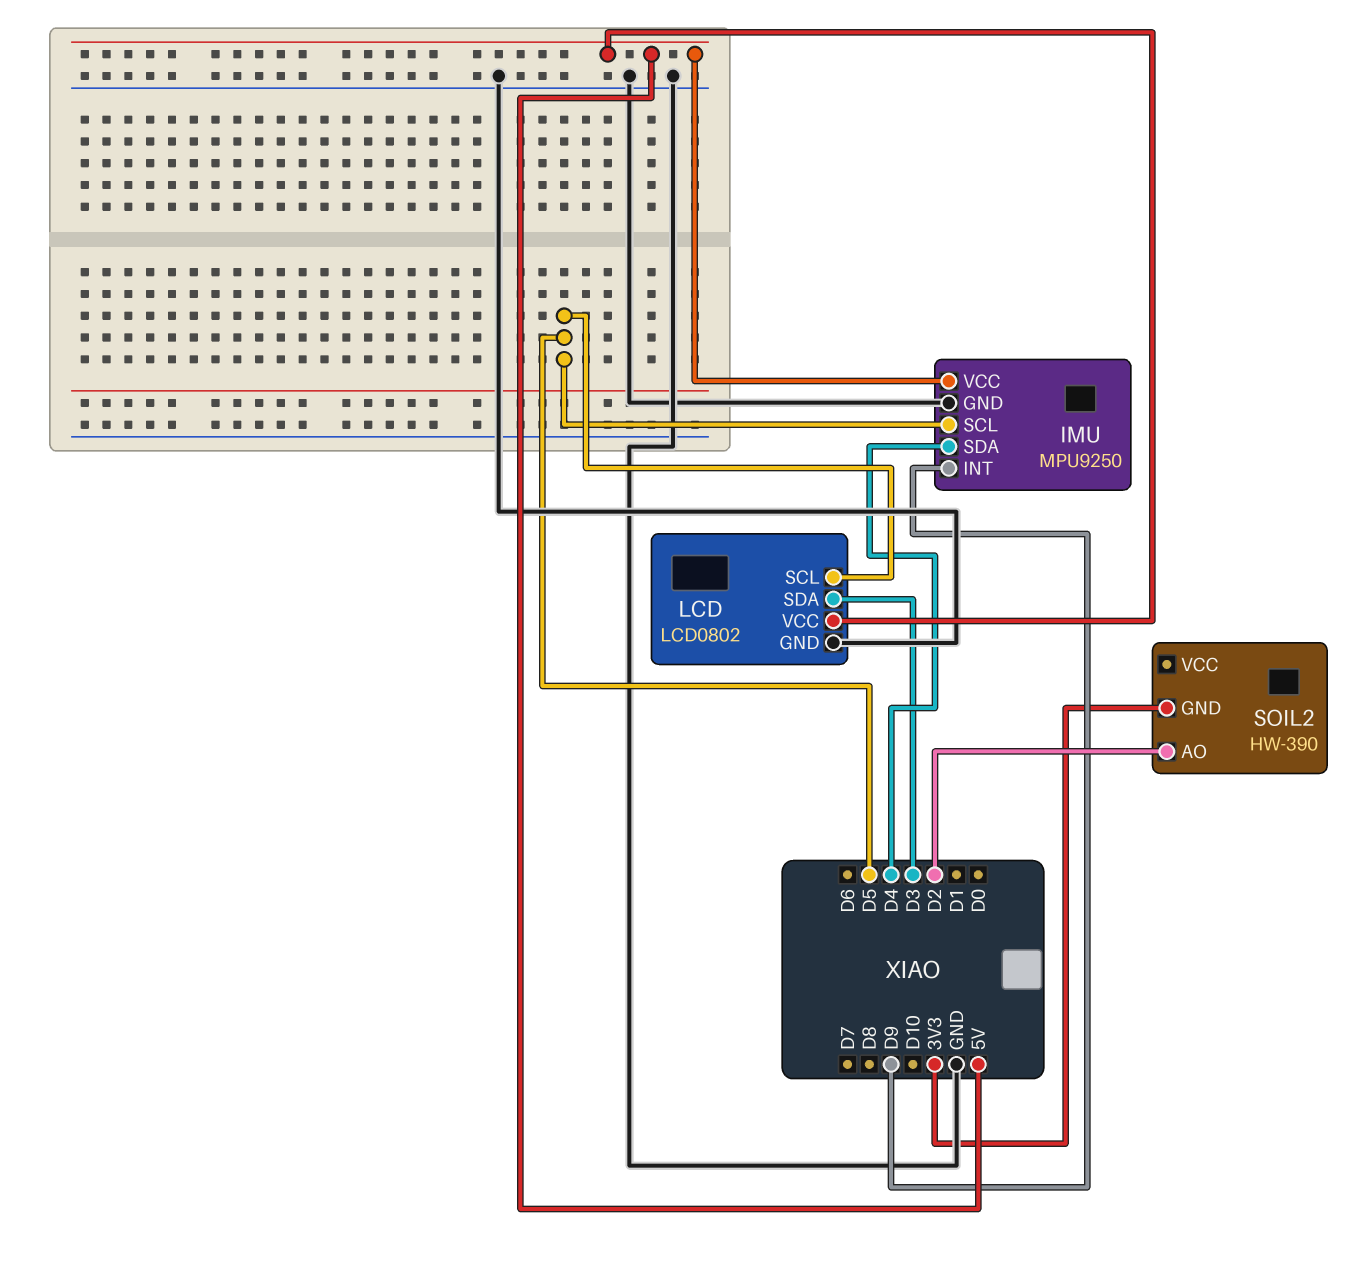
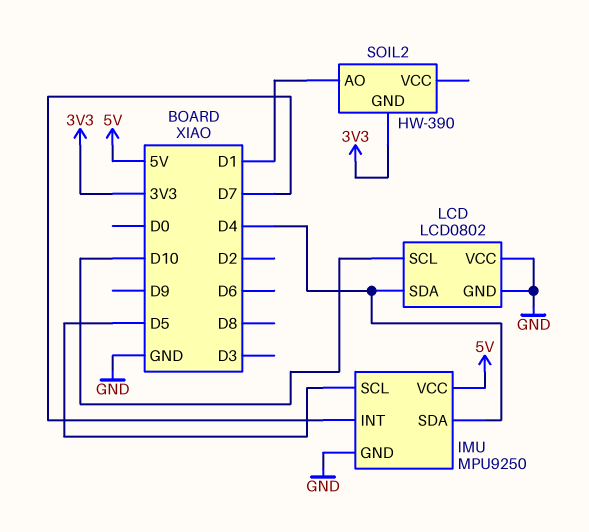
IMU pin INT: D9 -> D7
LCD pin SCL: D5 -> D10
LCD pin SDA: D3 -> D4
LCD pin VCC: 5V -> GND
SOIL2 pin AO: D2 -> D1

